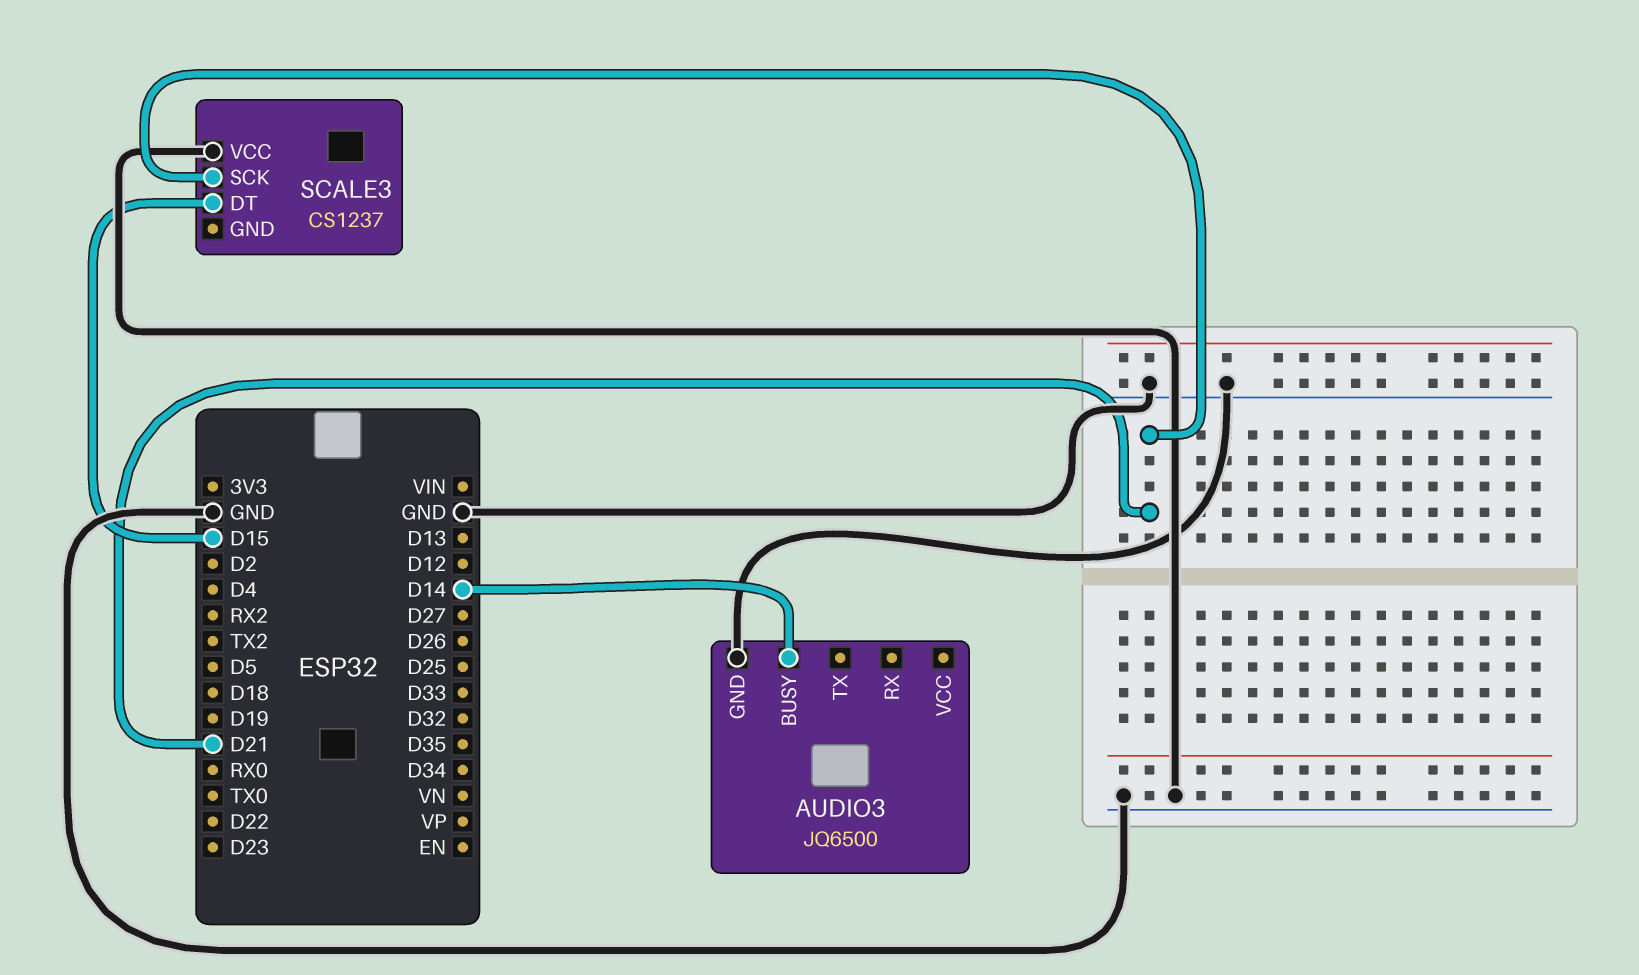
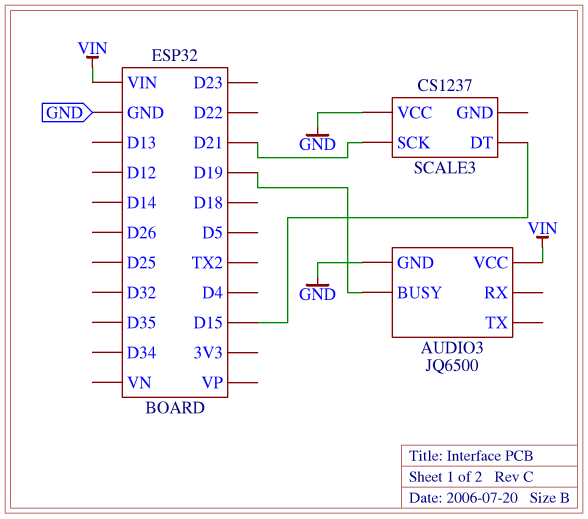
AUDIO3 pin BUSY: D14 -> D19
AUDIO3 pin VCC: none -> VIN

